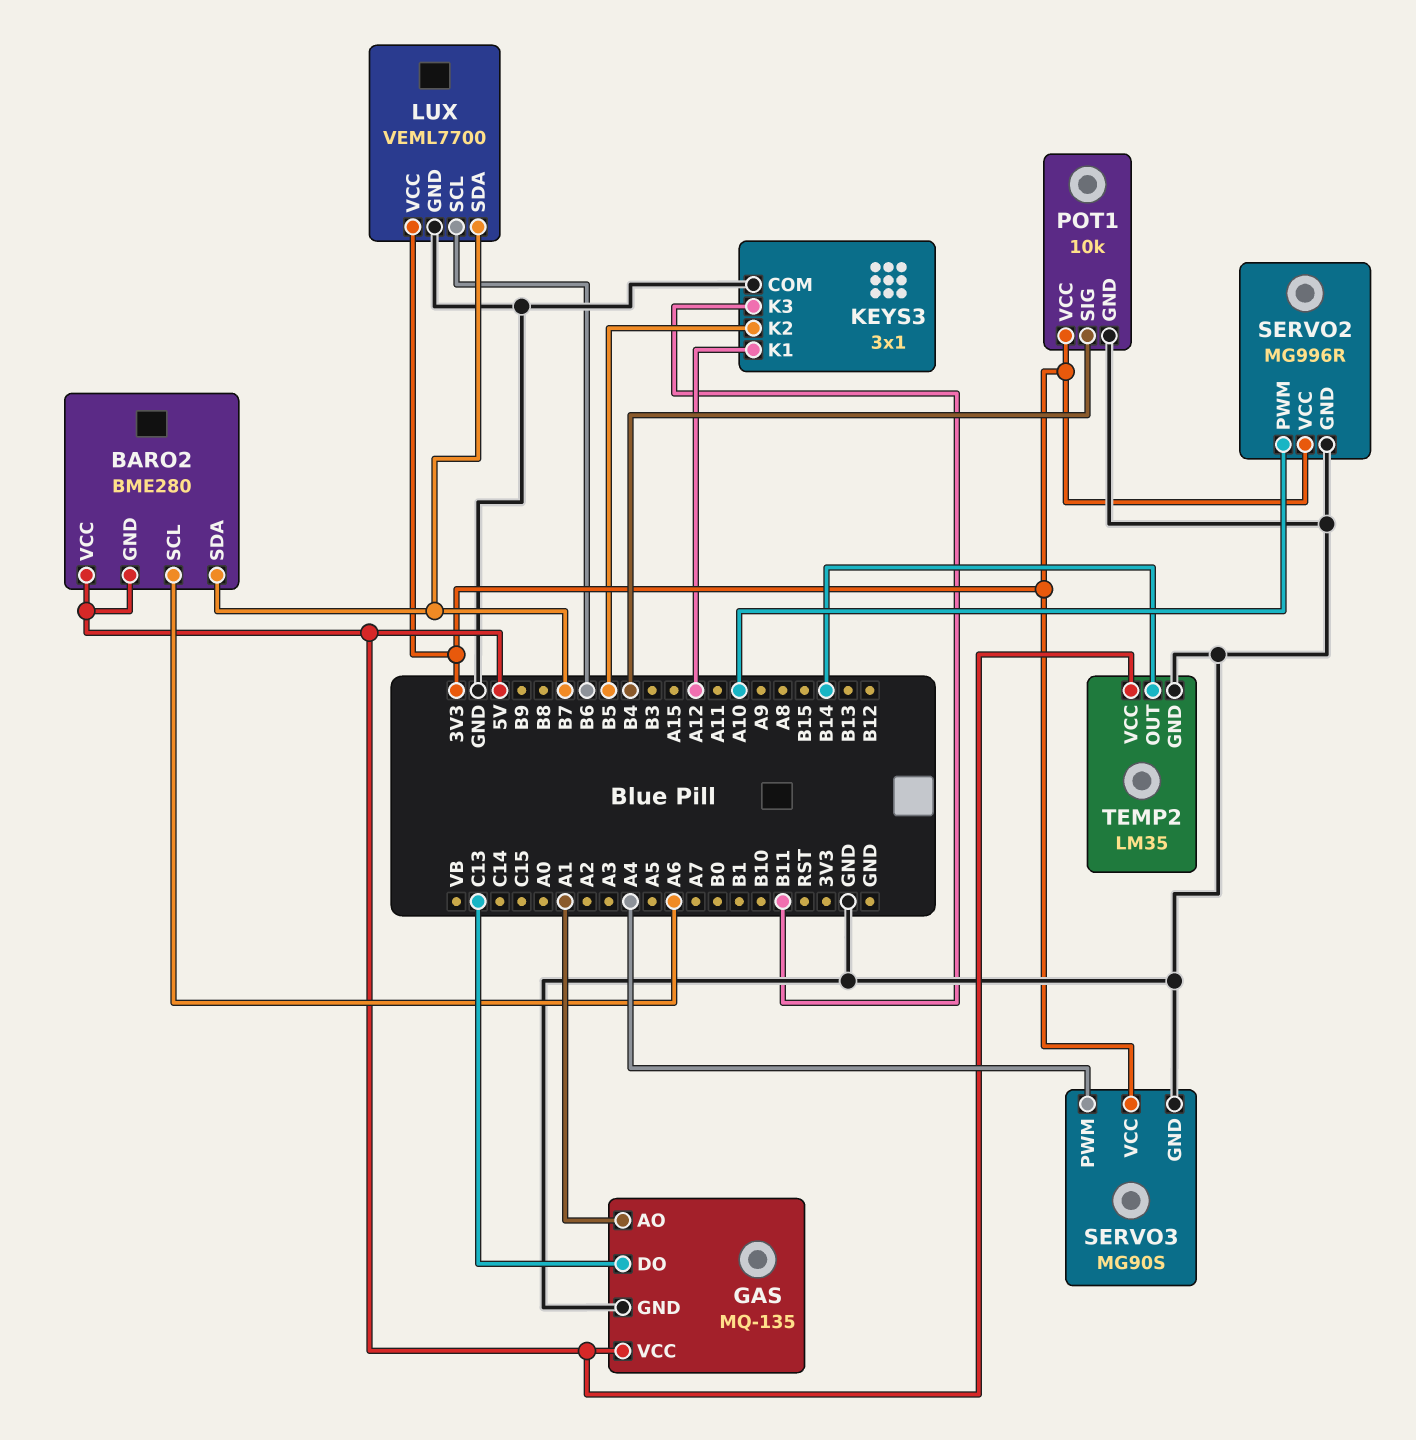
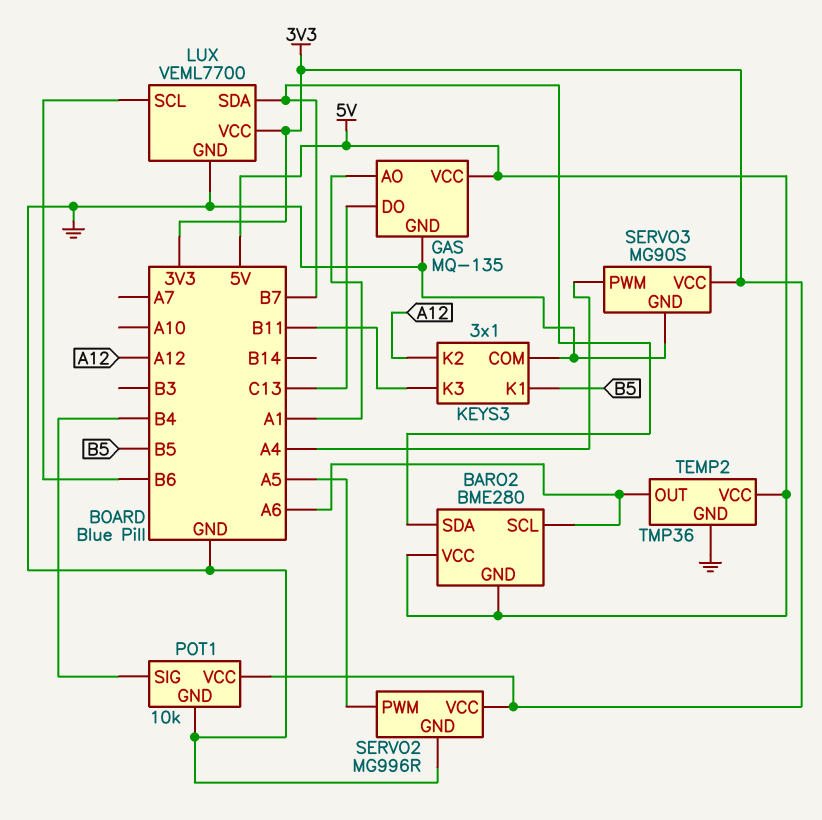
KEYS3 pin K1: A12 -> B5
KEYS3 pin K2: B5 -> A12
SERVO2 pin PWM: A10 -> A5
TEMP2: LM35 -> TMP36
TEMP2 pin OUT: B14 -> A6

